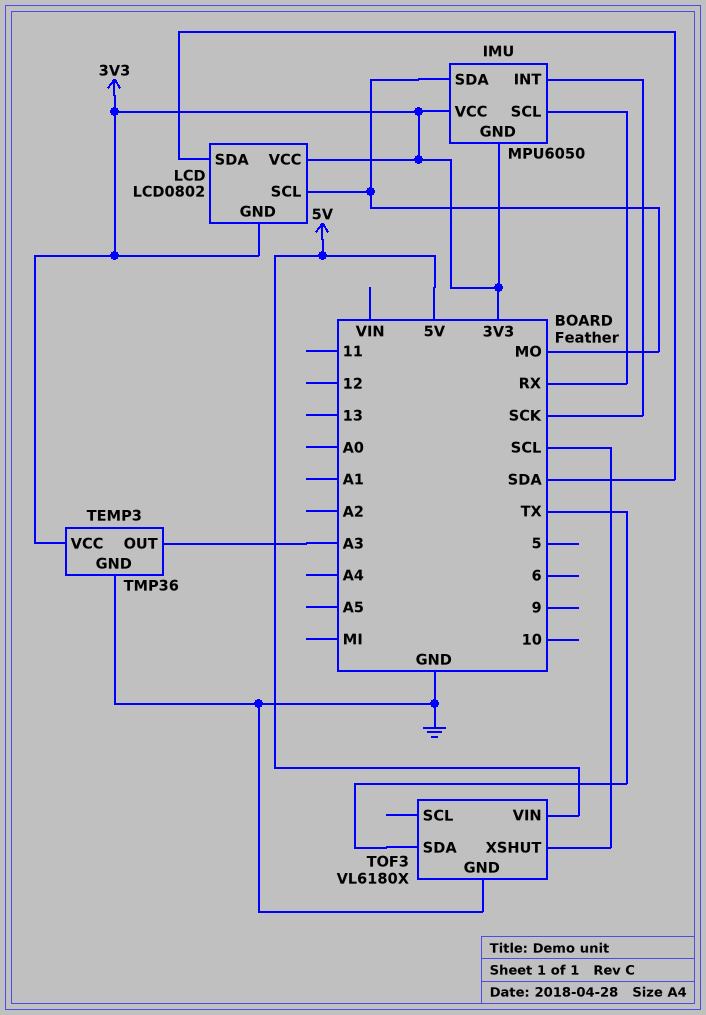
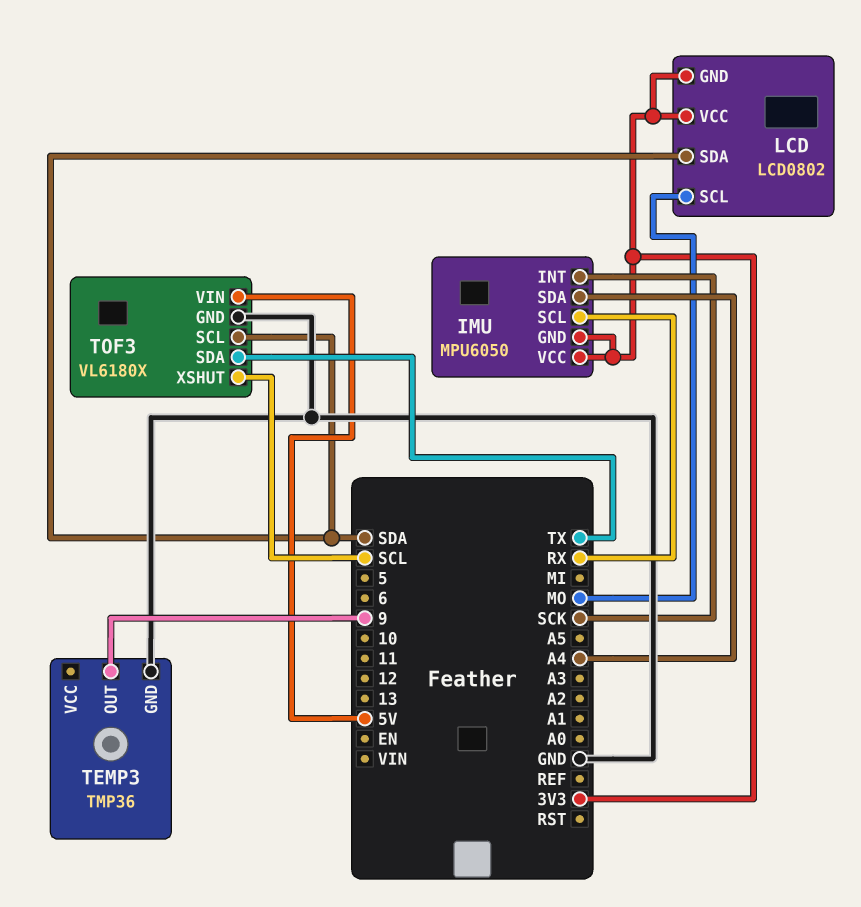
IMU pin SDA: MO -> A4
TEMP3 pin OUT: A3 -> 9
TEMP3 pin VCC: 3V3 -> none
TOF3 pin SCL: none -> SDA

